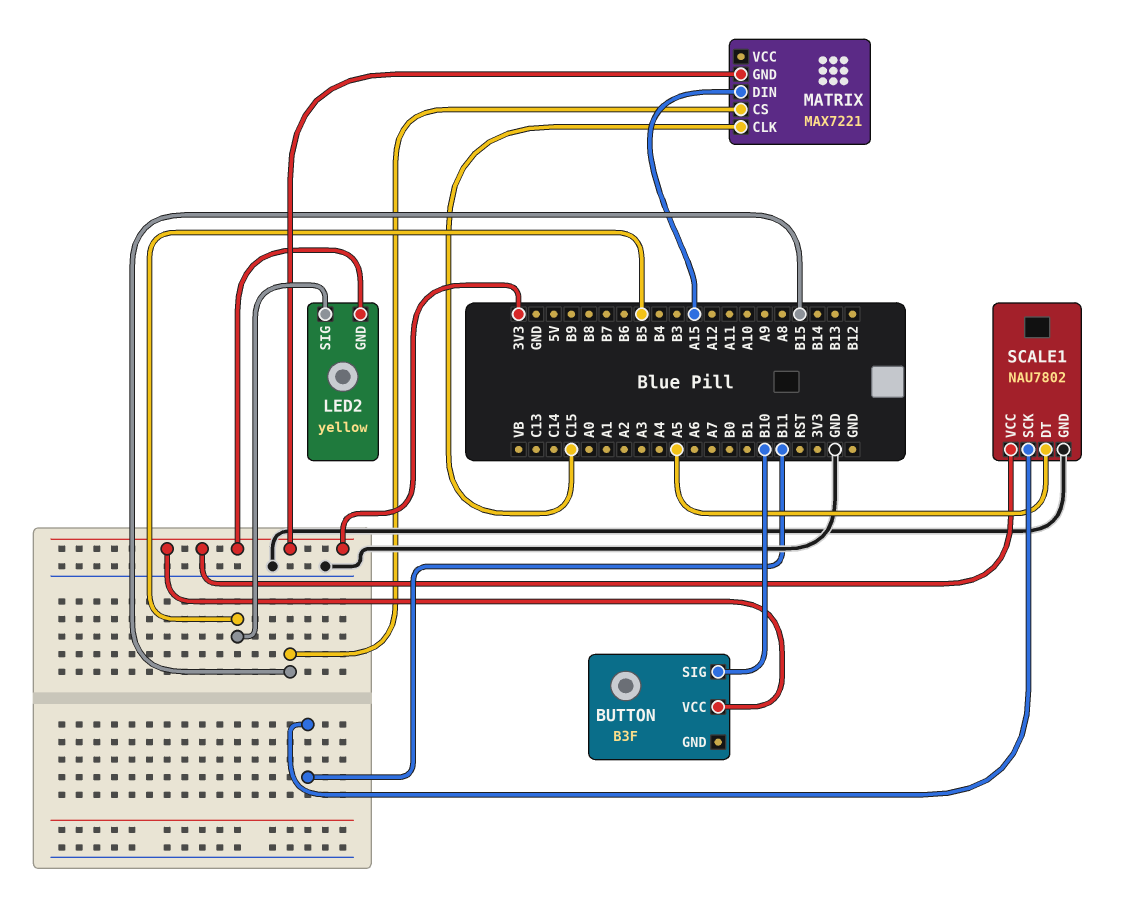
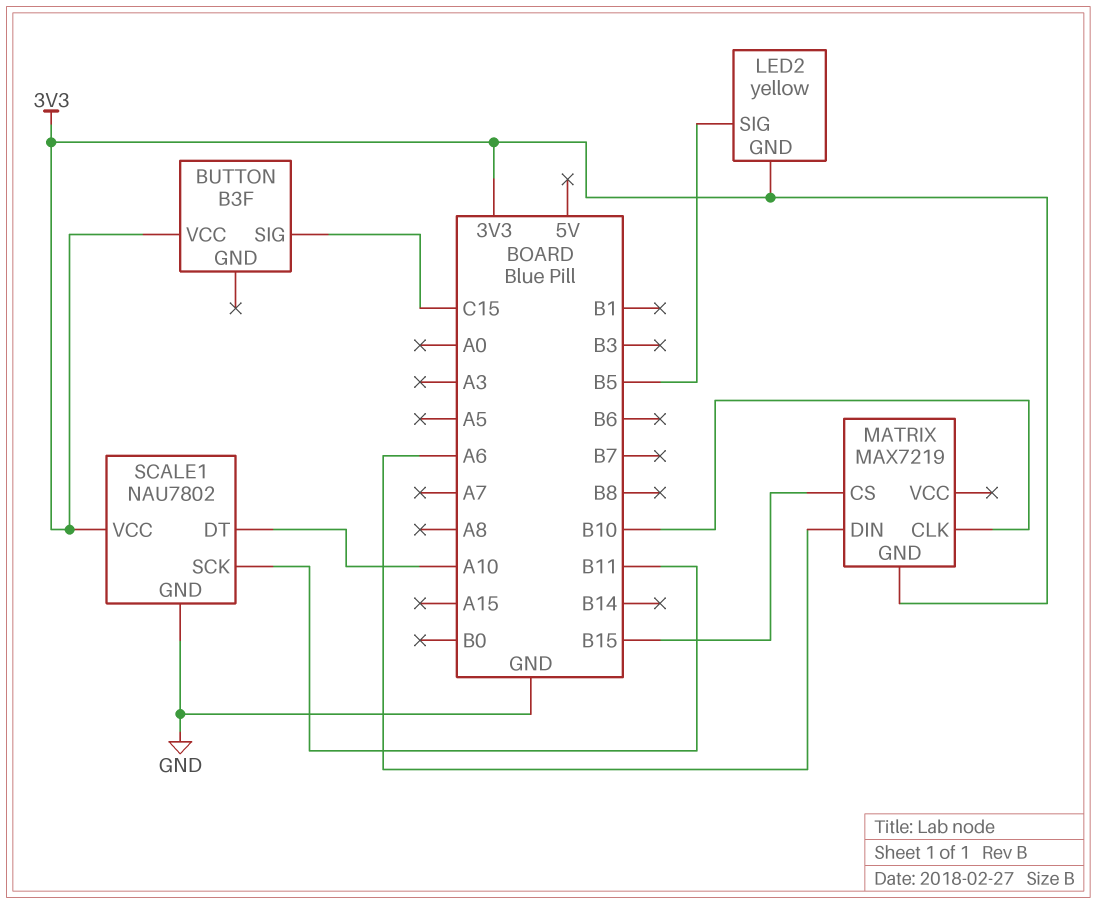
BUTTON pin SIG: B10 -> C15
MATRIX: MAX7221 -> MAX7219
MATRIX pin CLK: C15 -> B10
MATRIX pin DIN: A15 -> A6
SCALE1 pin DT: A5 -> A10

